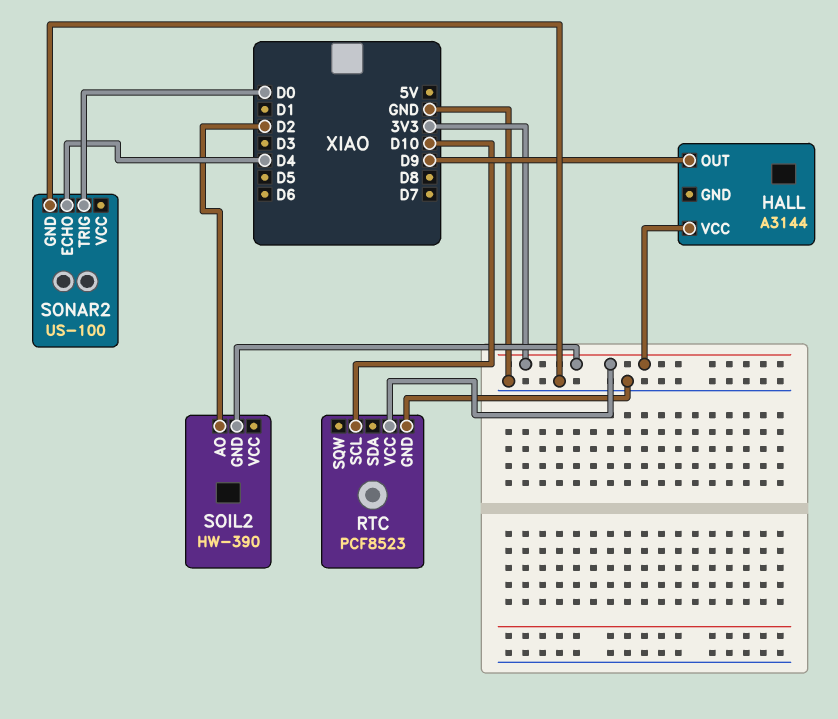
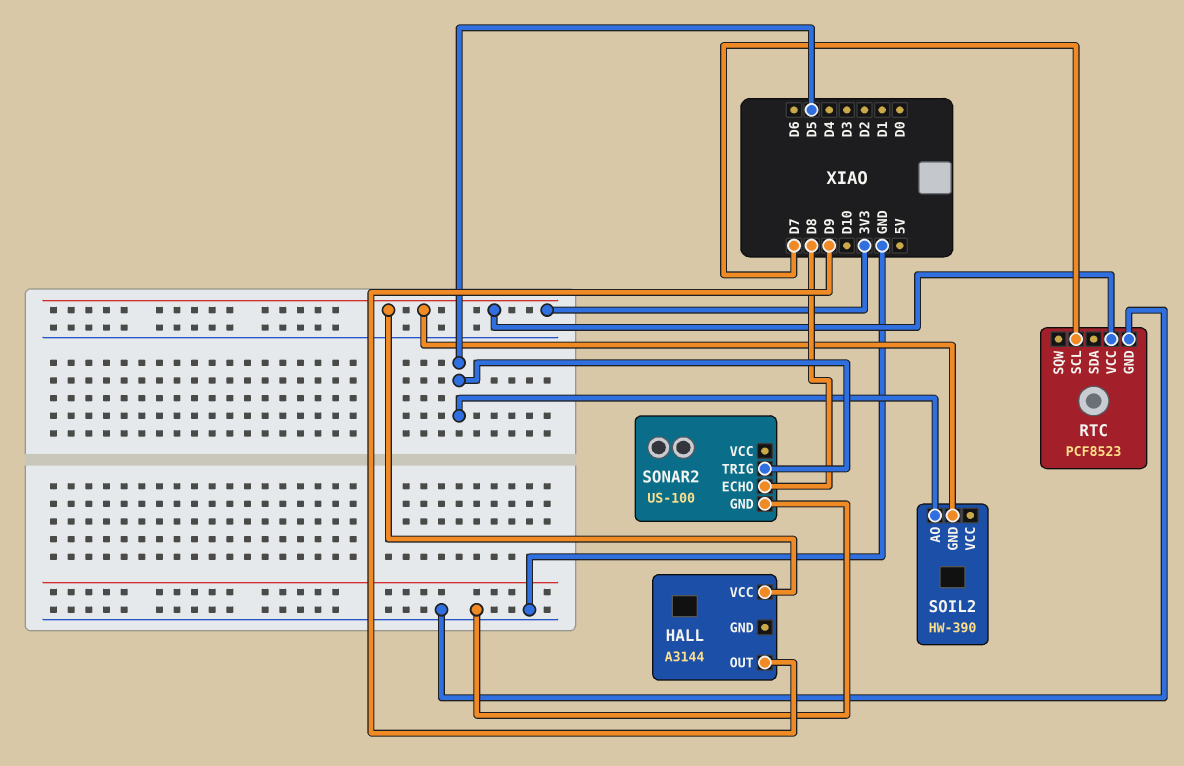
RTC pin SCL: D10 -> D7
SOIL2 pin AO: D2 -> D5
SONAR2 pin ECHO: D4 -> D8
SONAR2 pin TRIG: D0 -> D5

